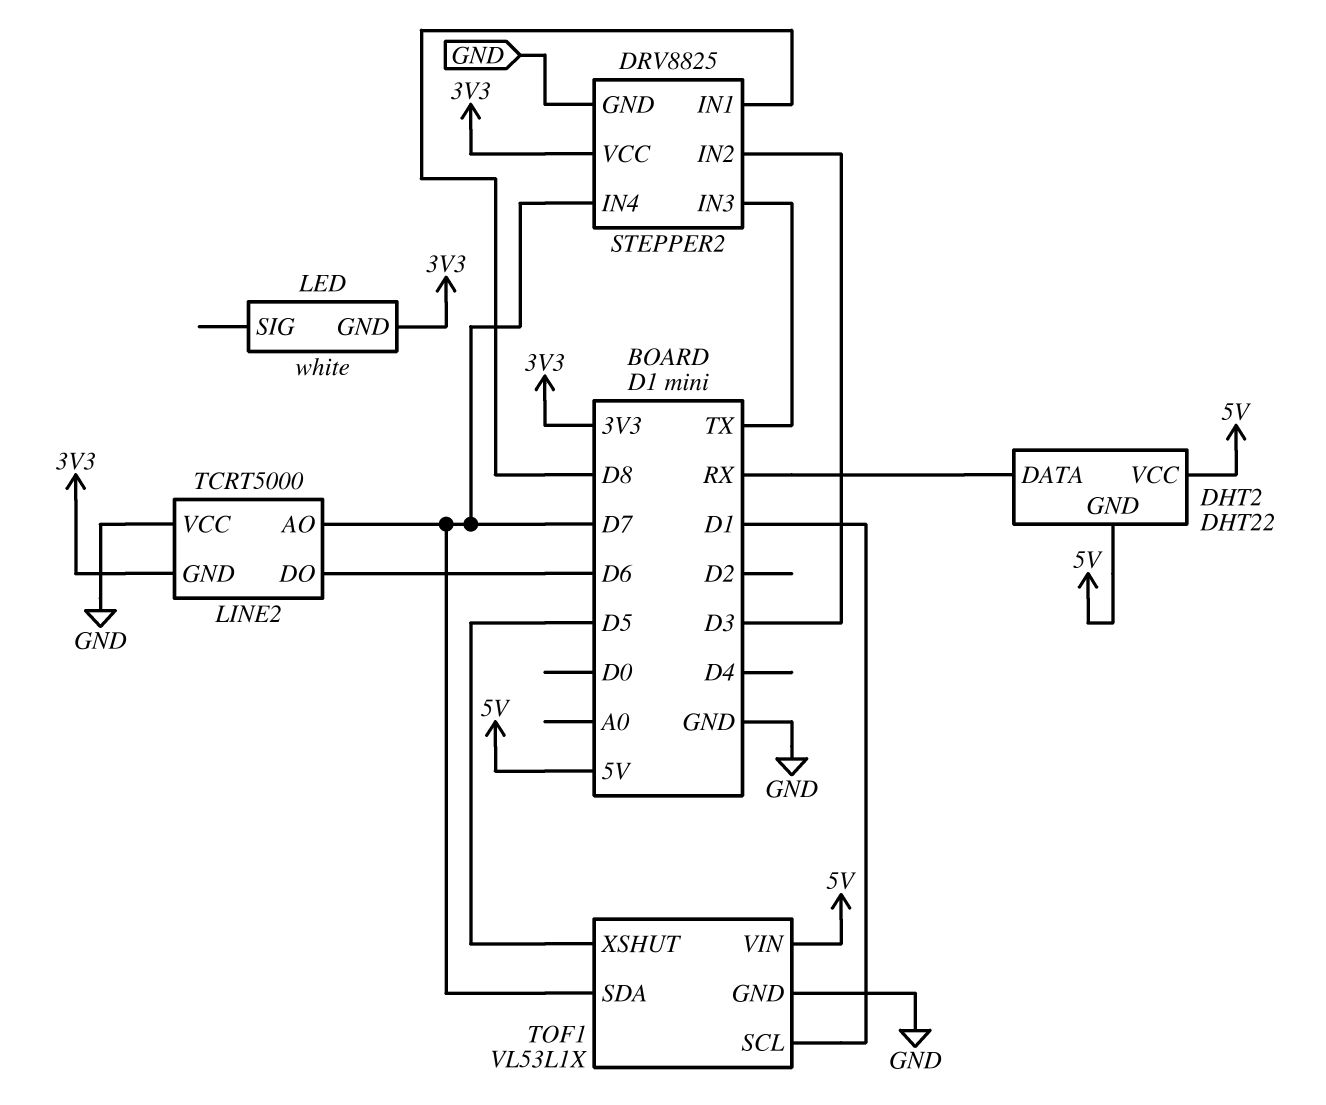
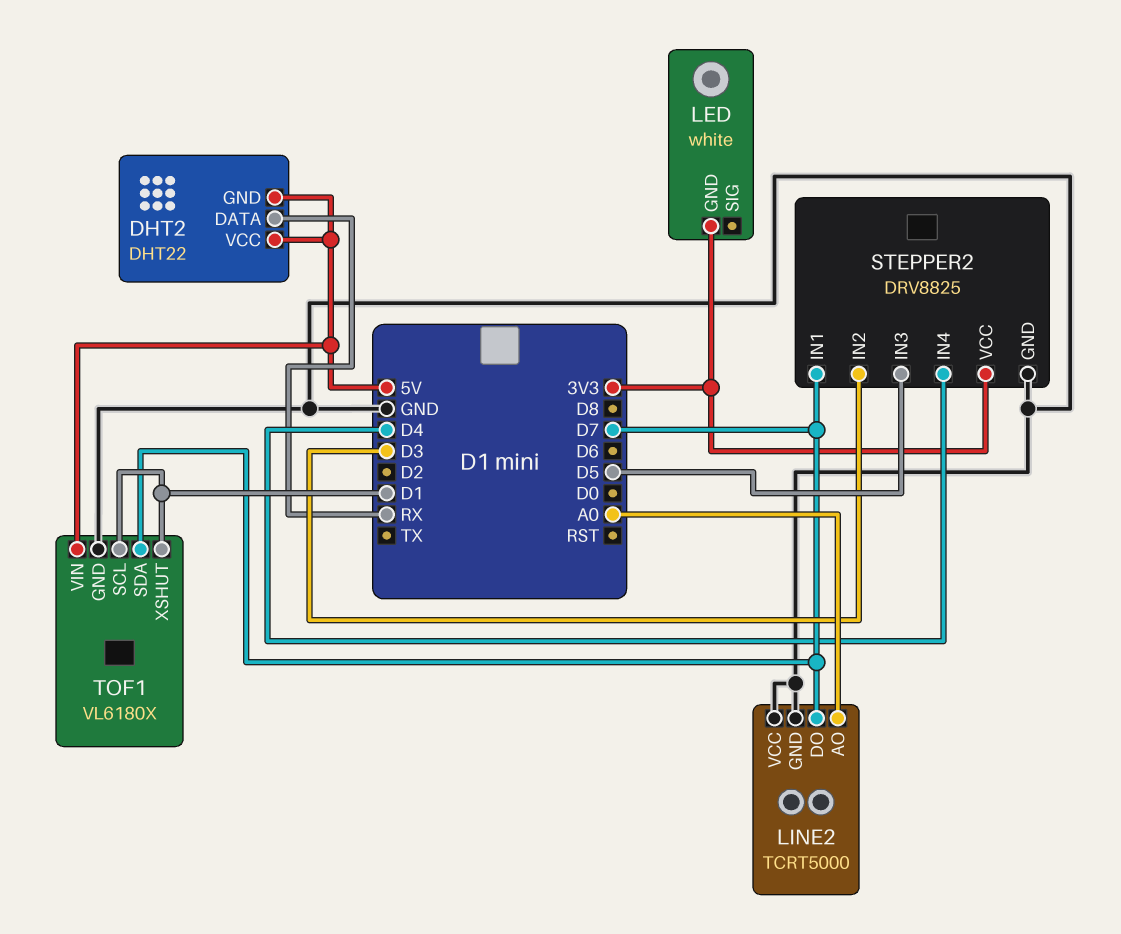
LINE2 pin AO: D7 -> A0
LINE2 pin DO: D6 -> D7
LINE2 pin GND: 3V3 -> GND
STEPPER2 pin IN1: D8 -> D7
STEPPER2 pin IN3: TX -> D5
STEPPER2 pin IN4: D7 -> D4
TOF1: VL53L1X -> VL6180X
TOF1 pin XSHUT: D5 -> D1

